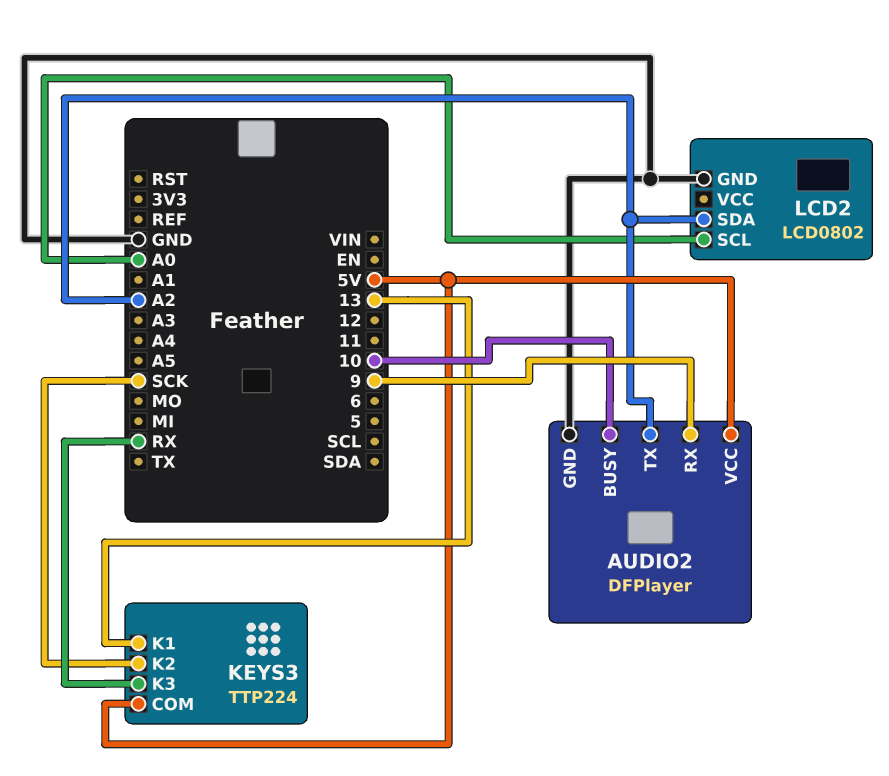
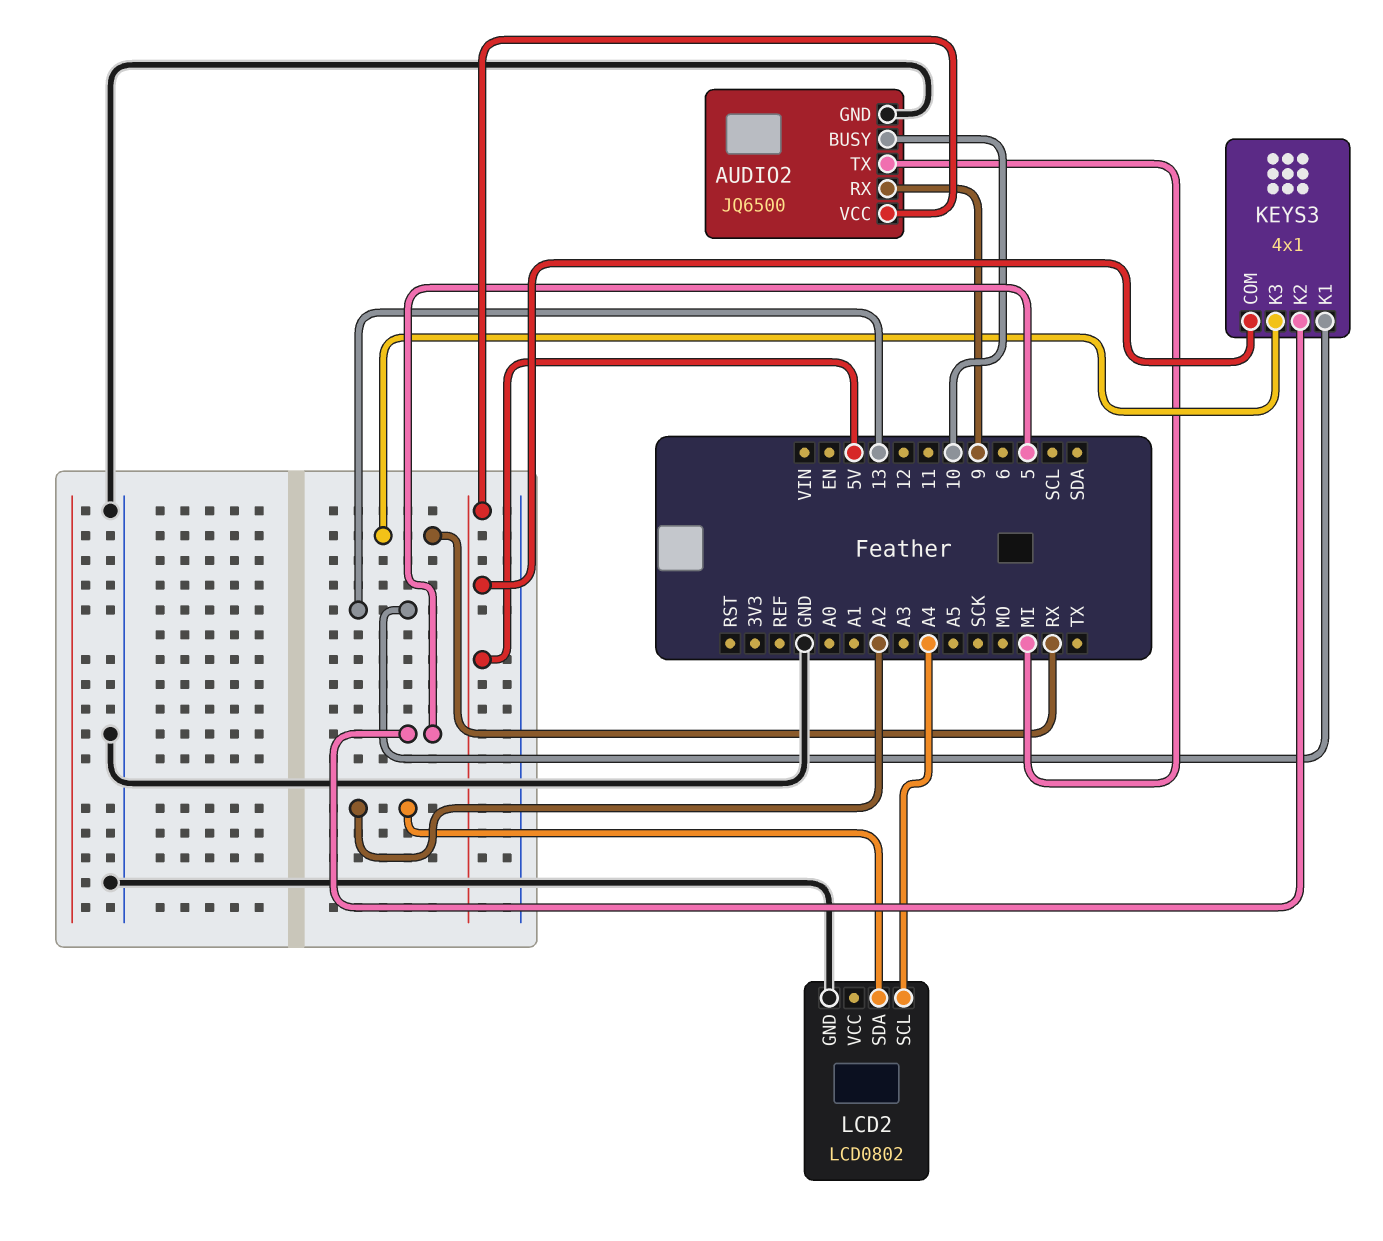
AUDIO2: DFPlayer -> JQ6500
AUDIO2 pin TX: A2 -> MI
KEYS3: TTP224 -> 4x1
KEYS3 pin K2: SCK -> 5
LCD2 pin SCL: A0 -> A4

